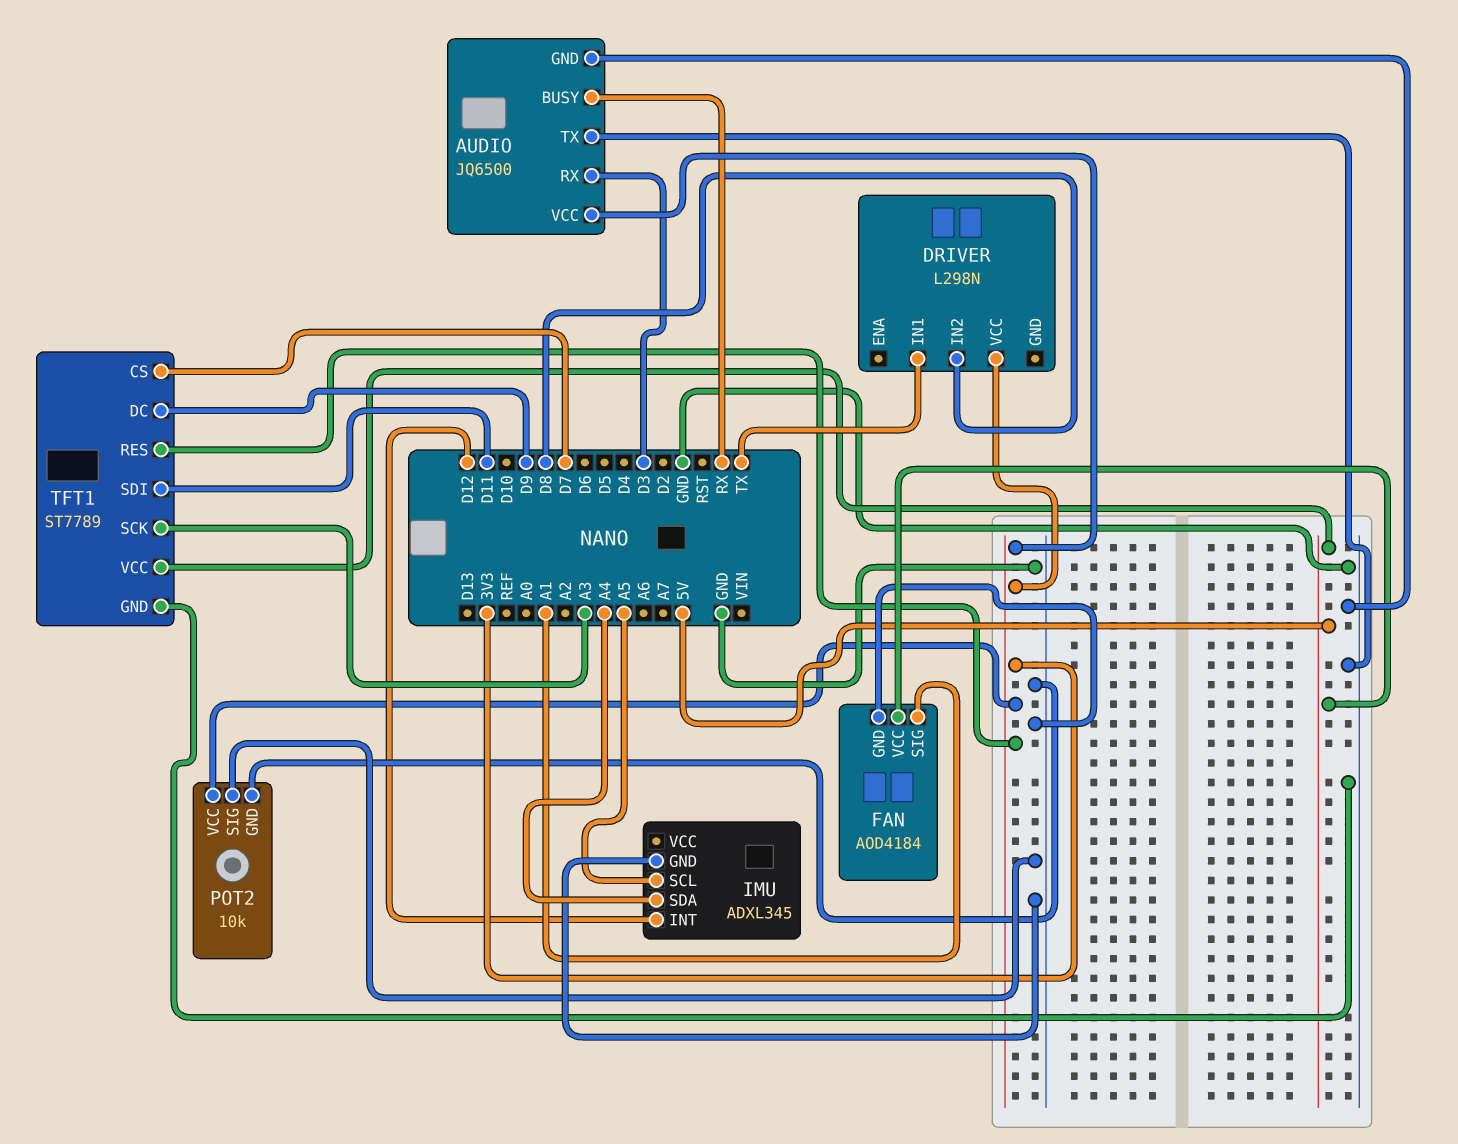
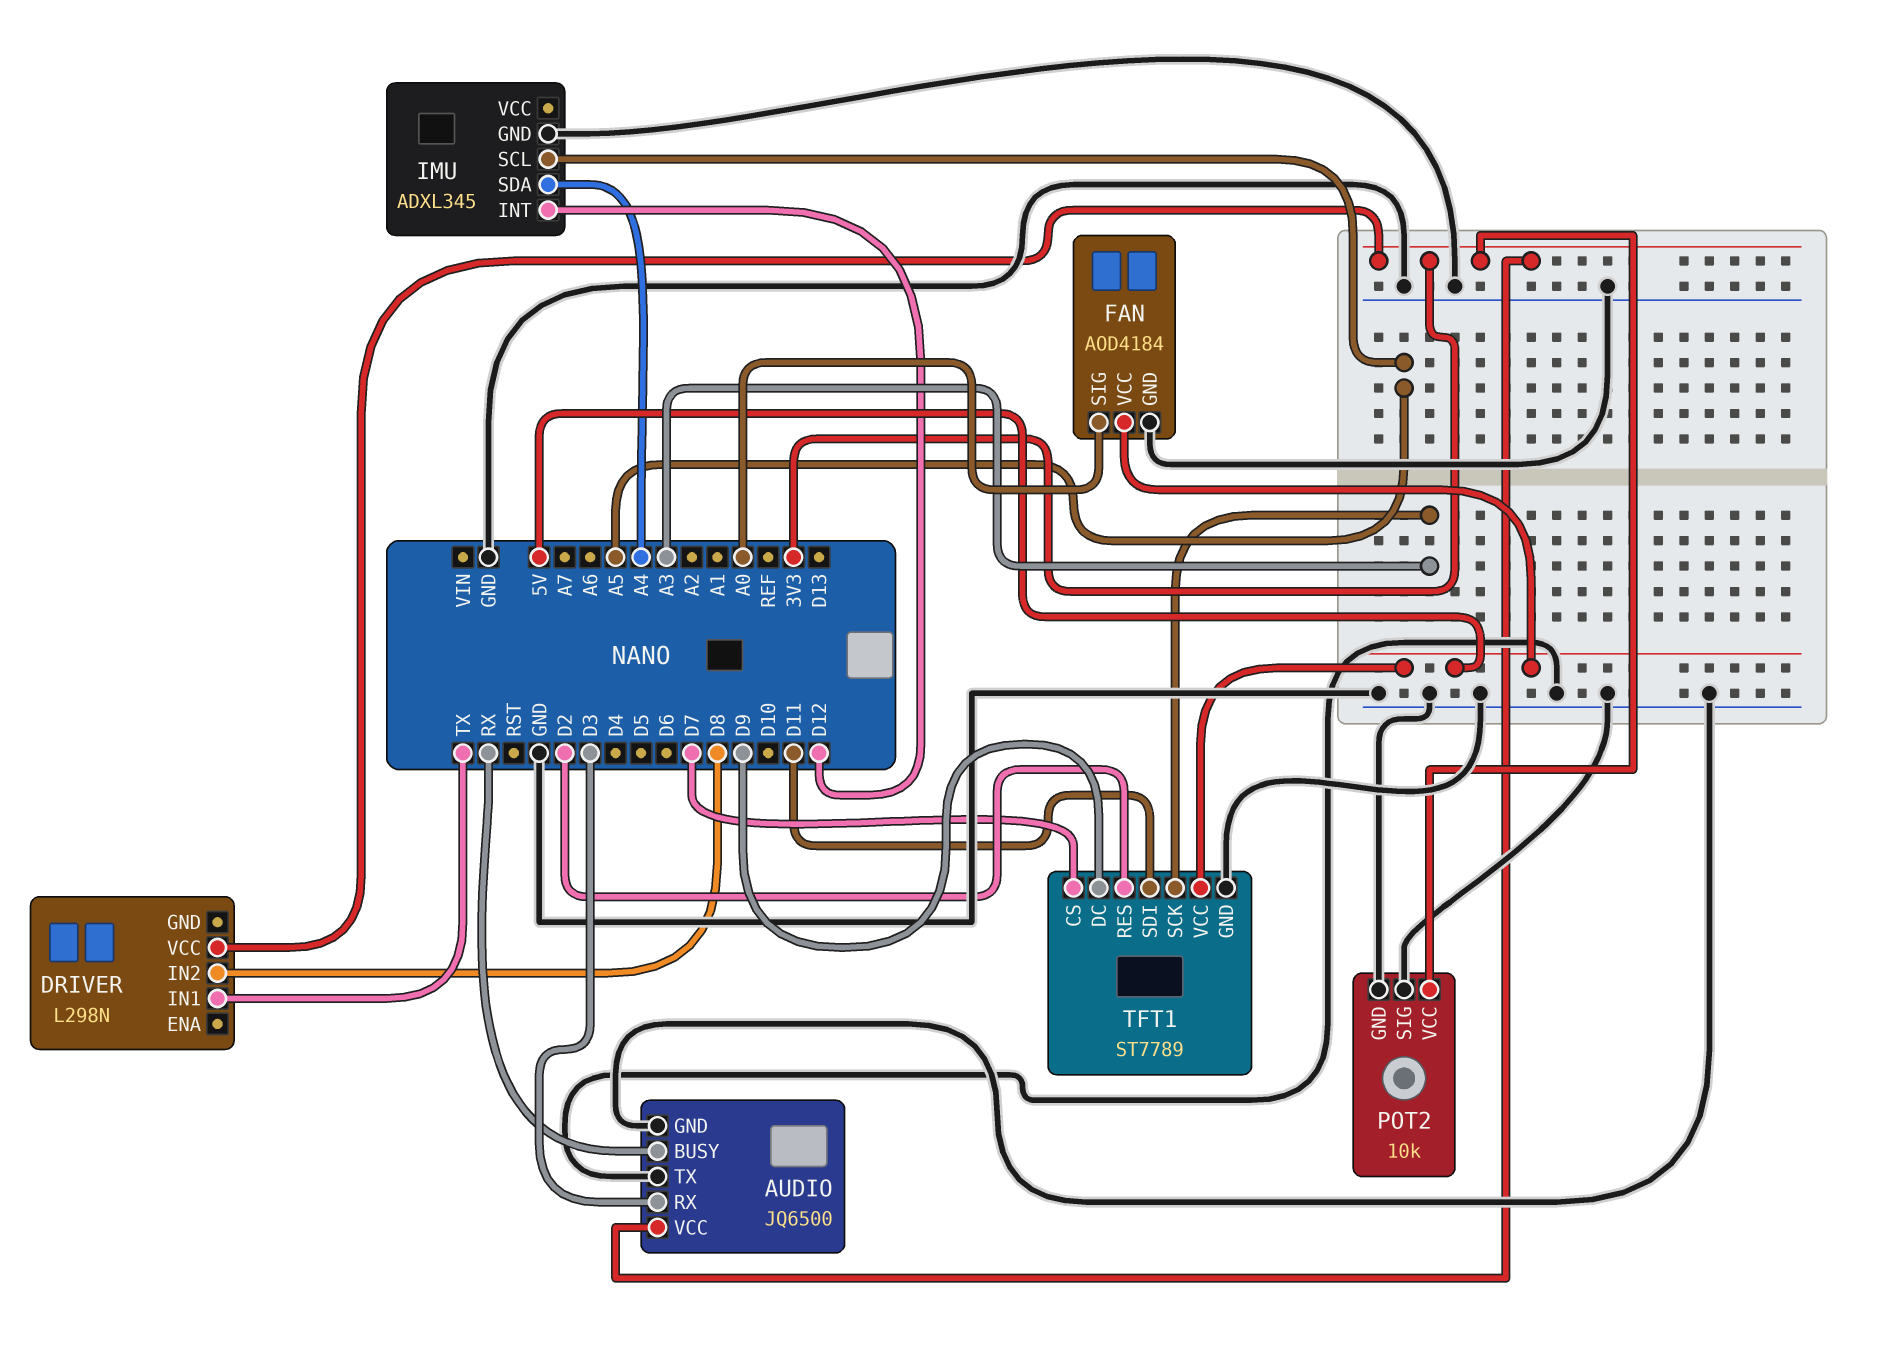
FAN pin SIG: A1 -> A0
TFT1 pin RES: 3V3 -> D2

